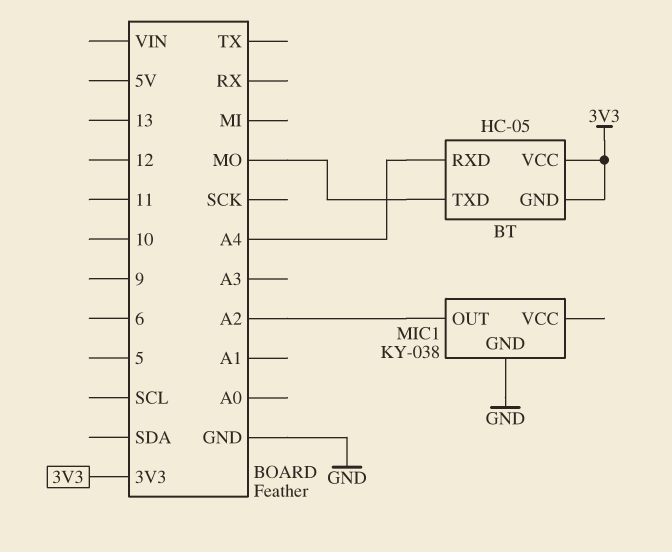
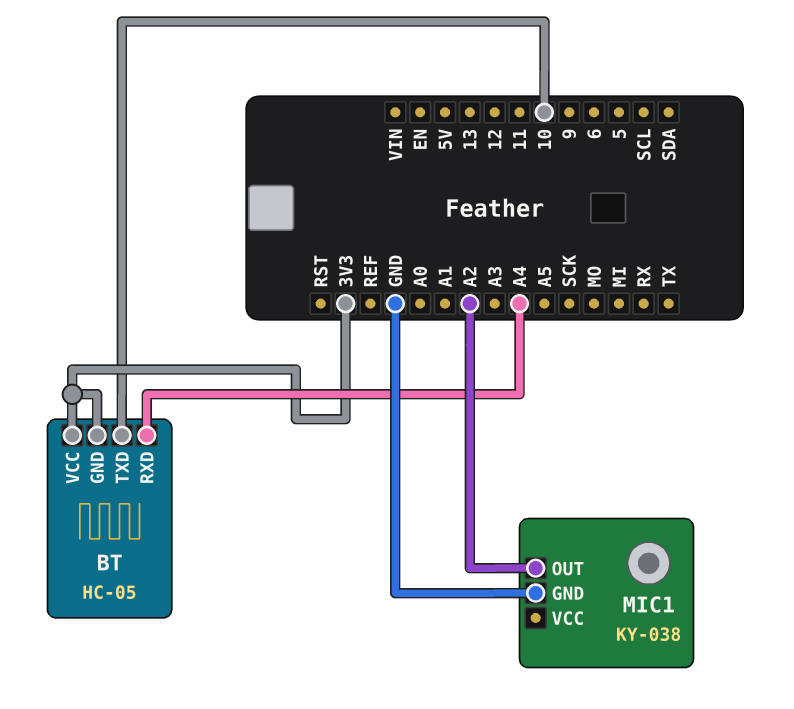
BT pin TXD: MO -> 10

